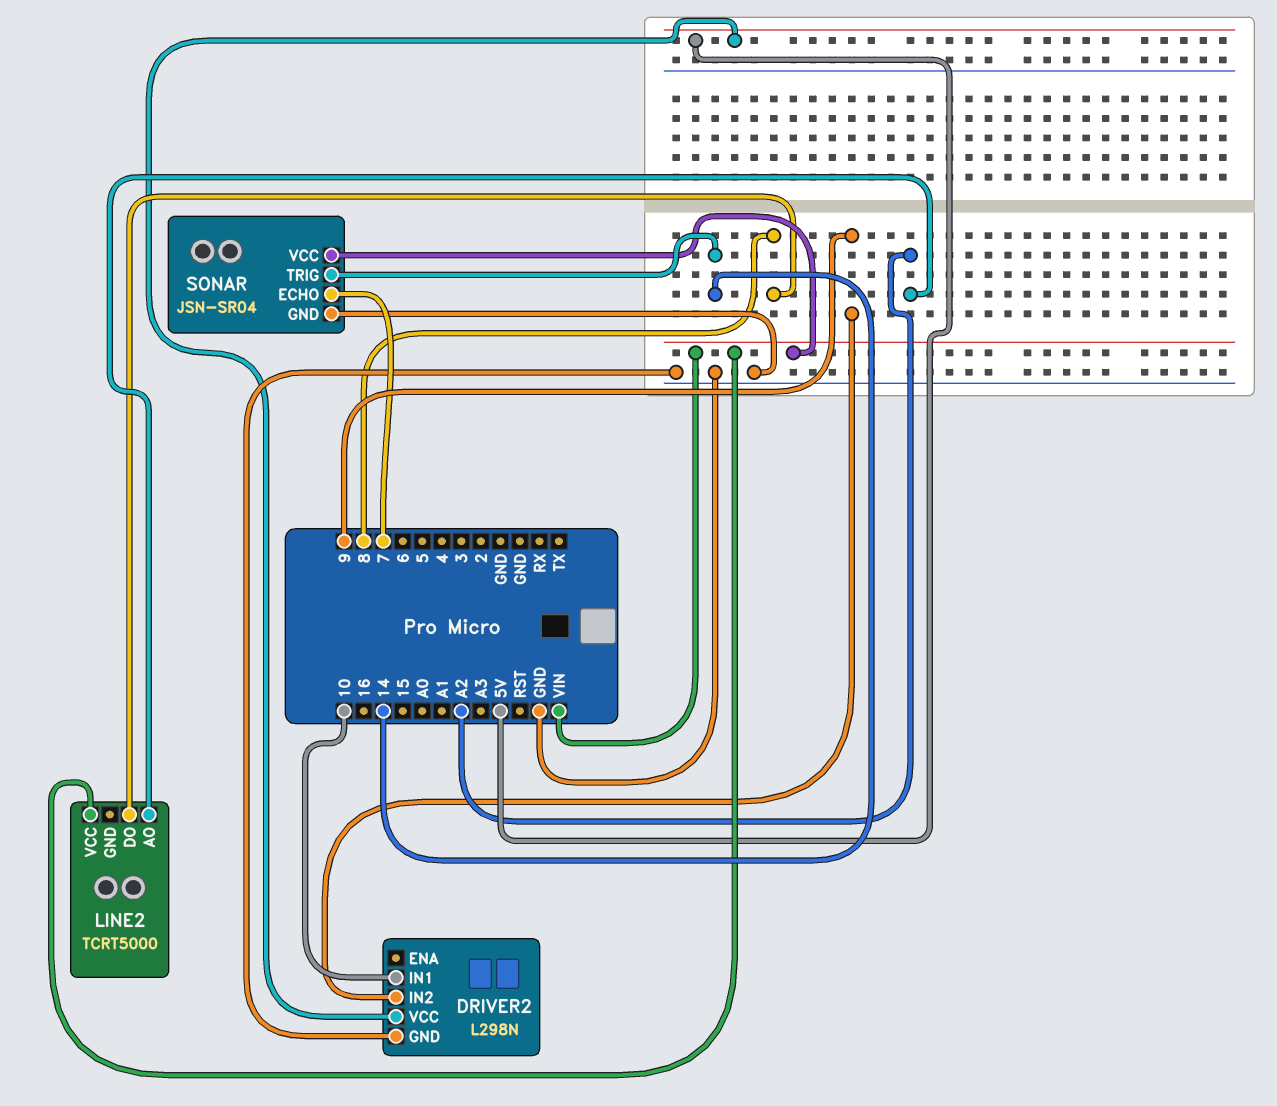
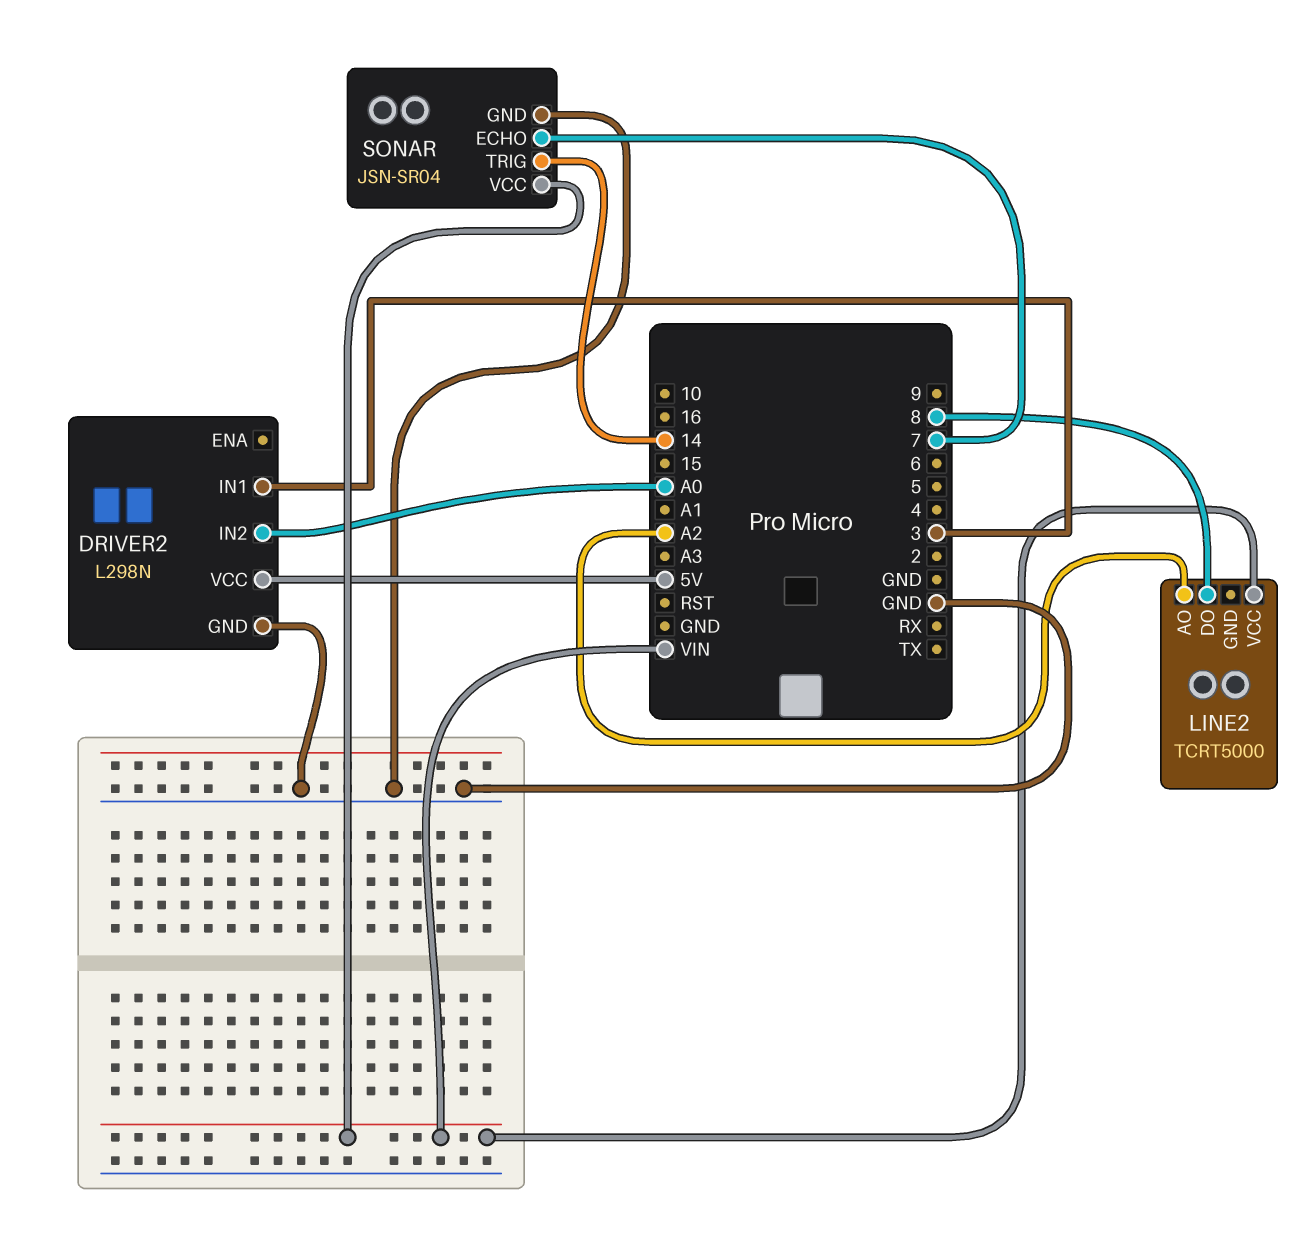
DRIVER2 pin IN1: 10 -> 3
DRIVER2 pin IN2: 9 -> A0

